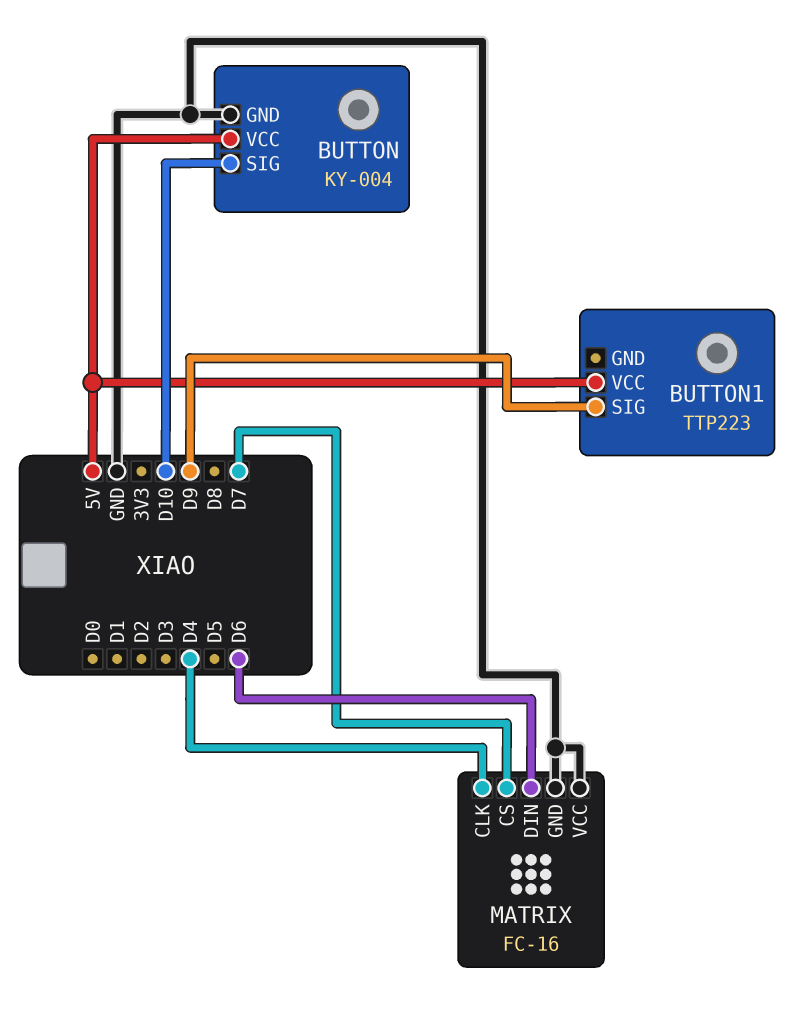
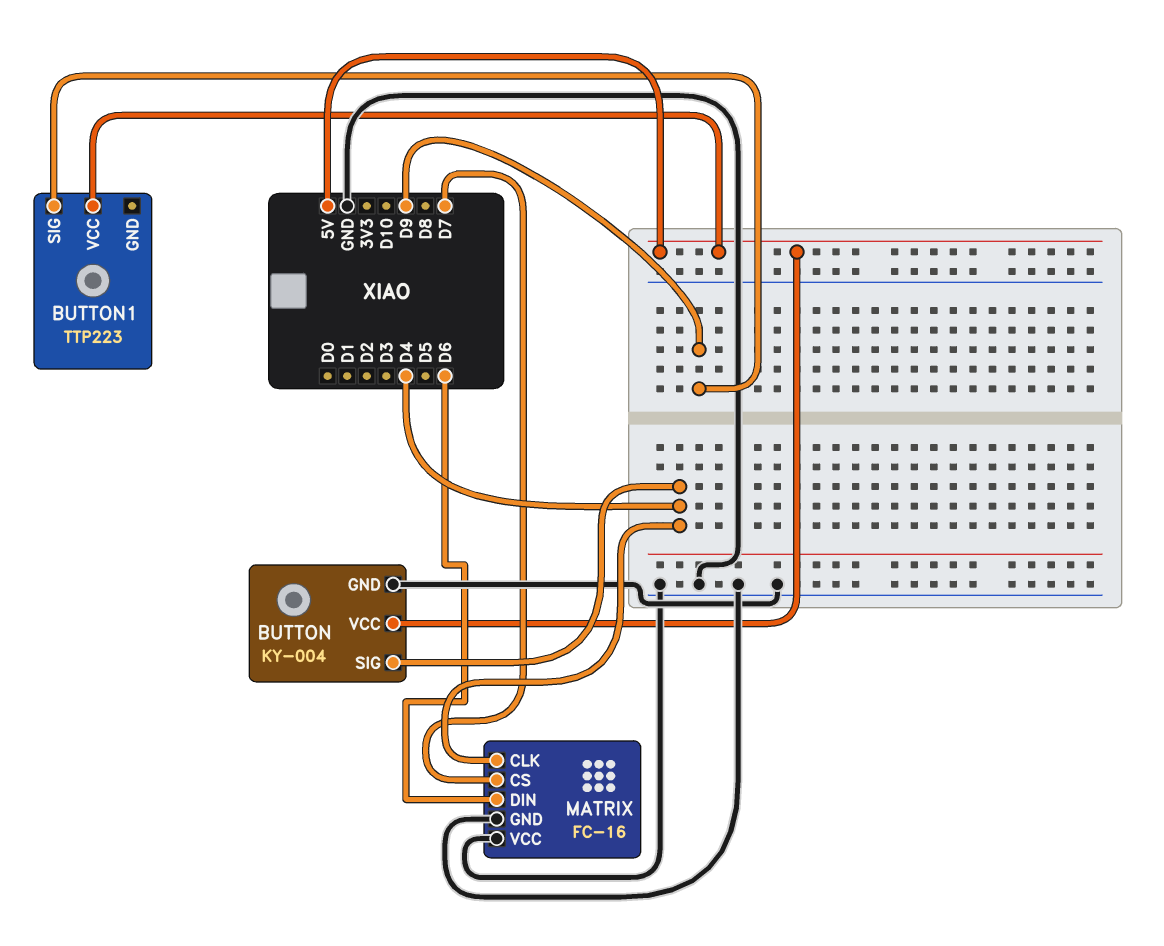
BUTTON pin SIG: D10 -> D4

